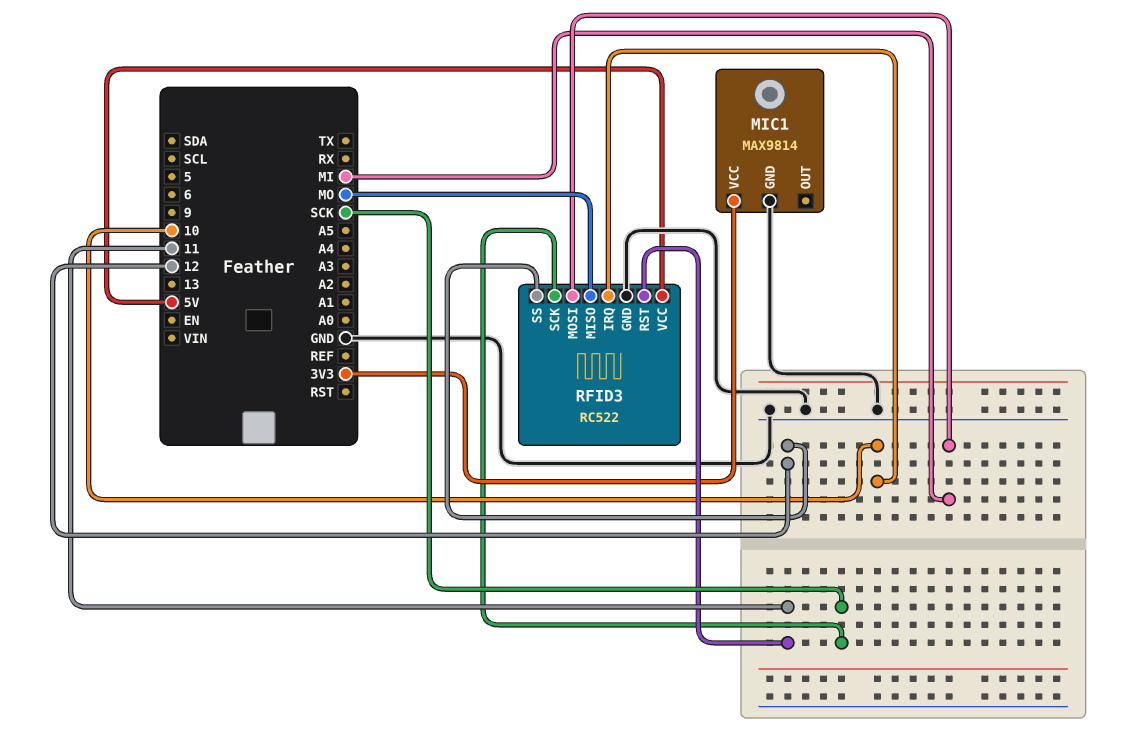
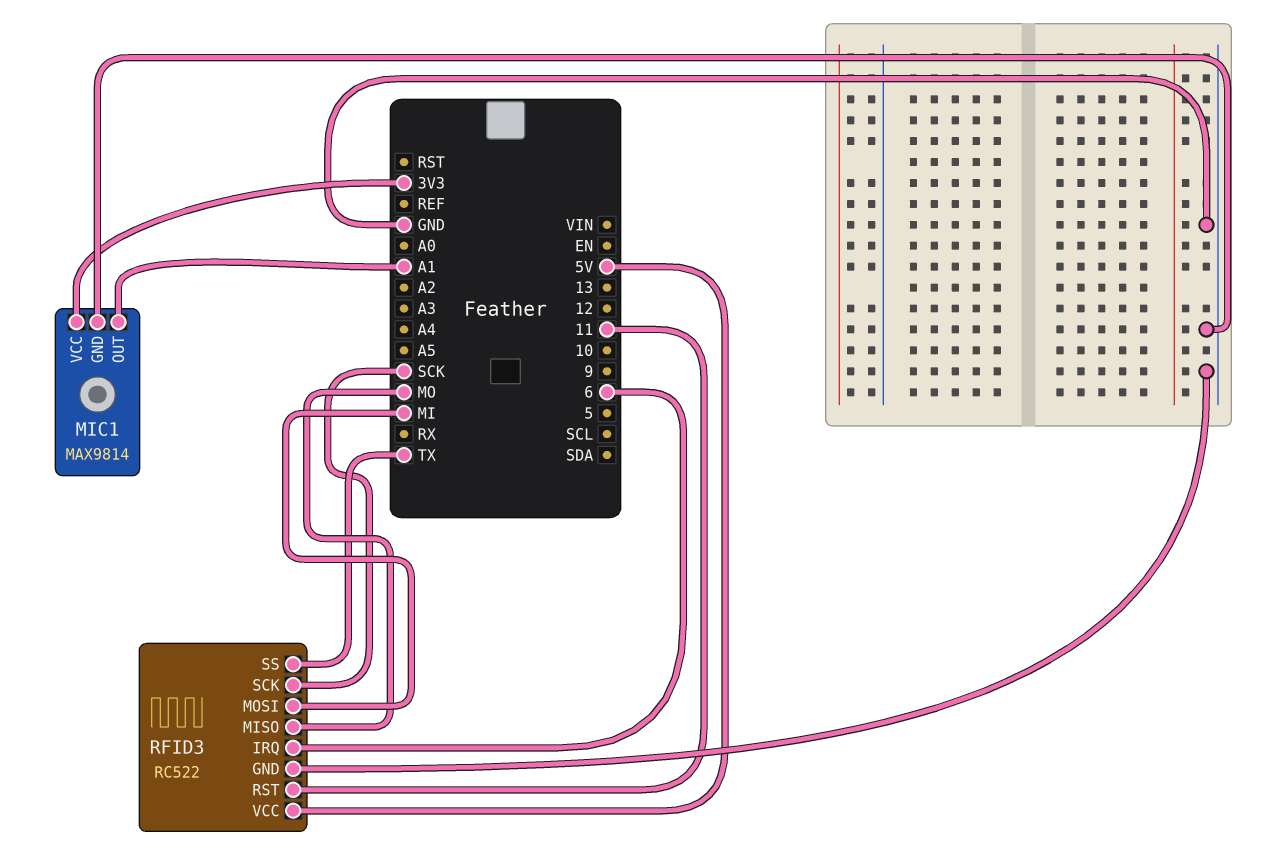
MIC1 pin OUT: none -> A1
RFID3 pin IRQ: 10 -> 6
RFID3 pin SS: 12 -> TX

